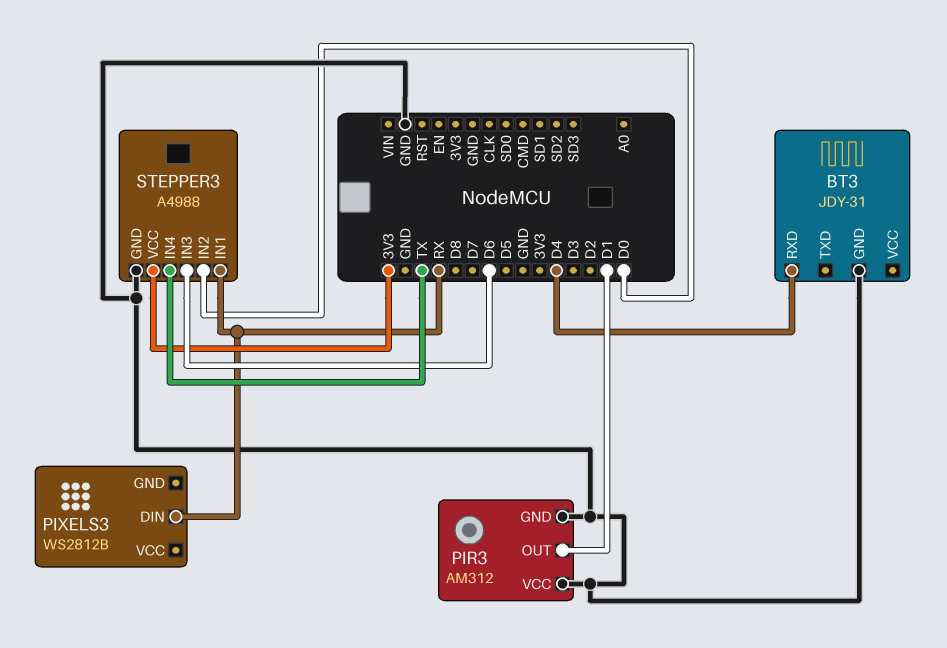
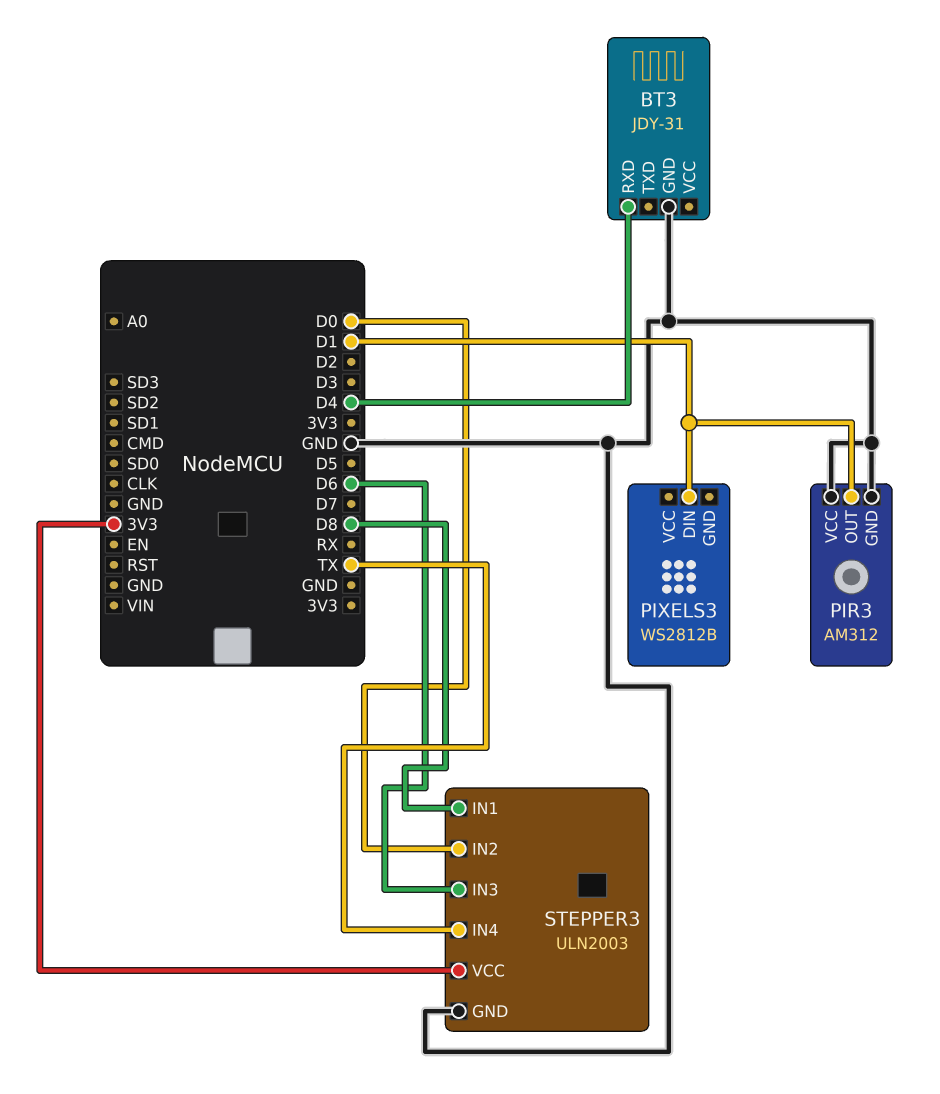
PIXELS3 pin DIN: RX -> D1
STEPPER3: A4988 -> ULN2003
STEPPER3 pin IN1: RX -> D8

